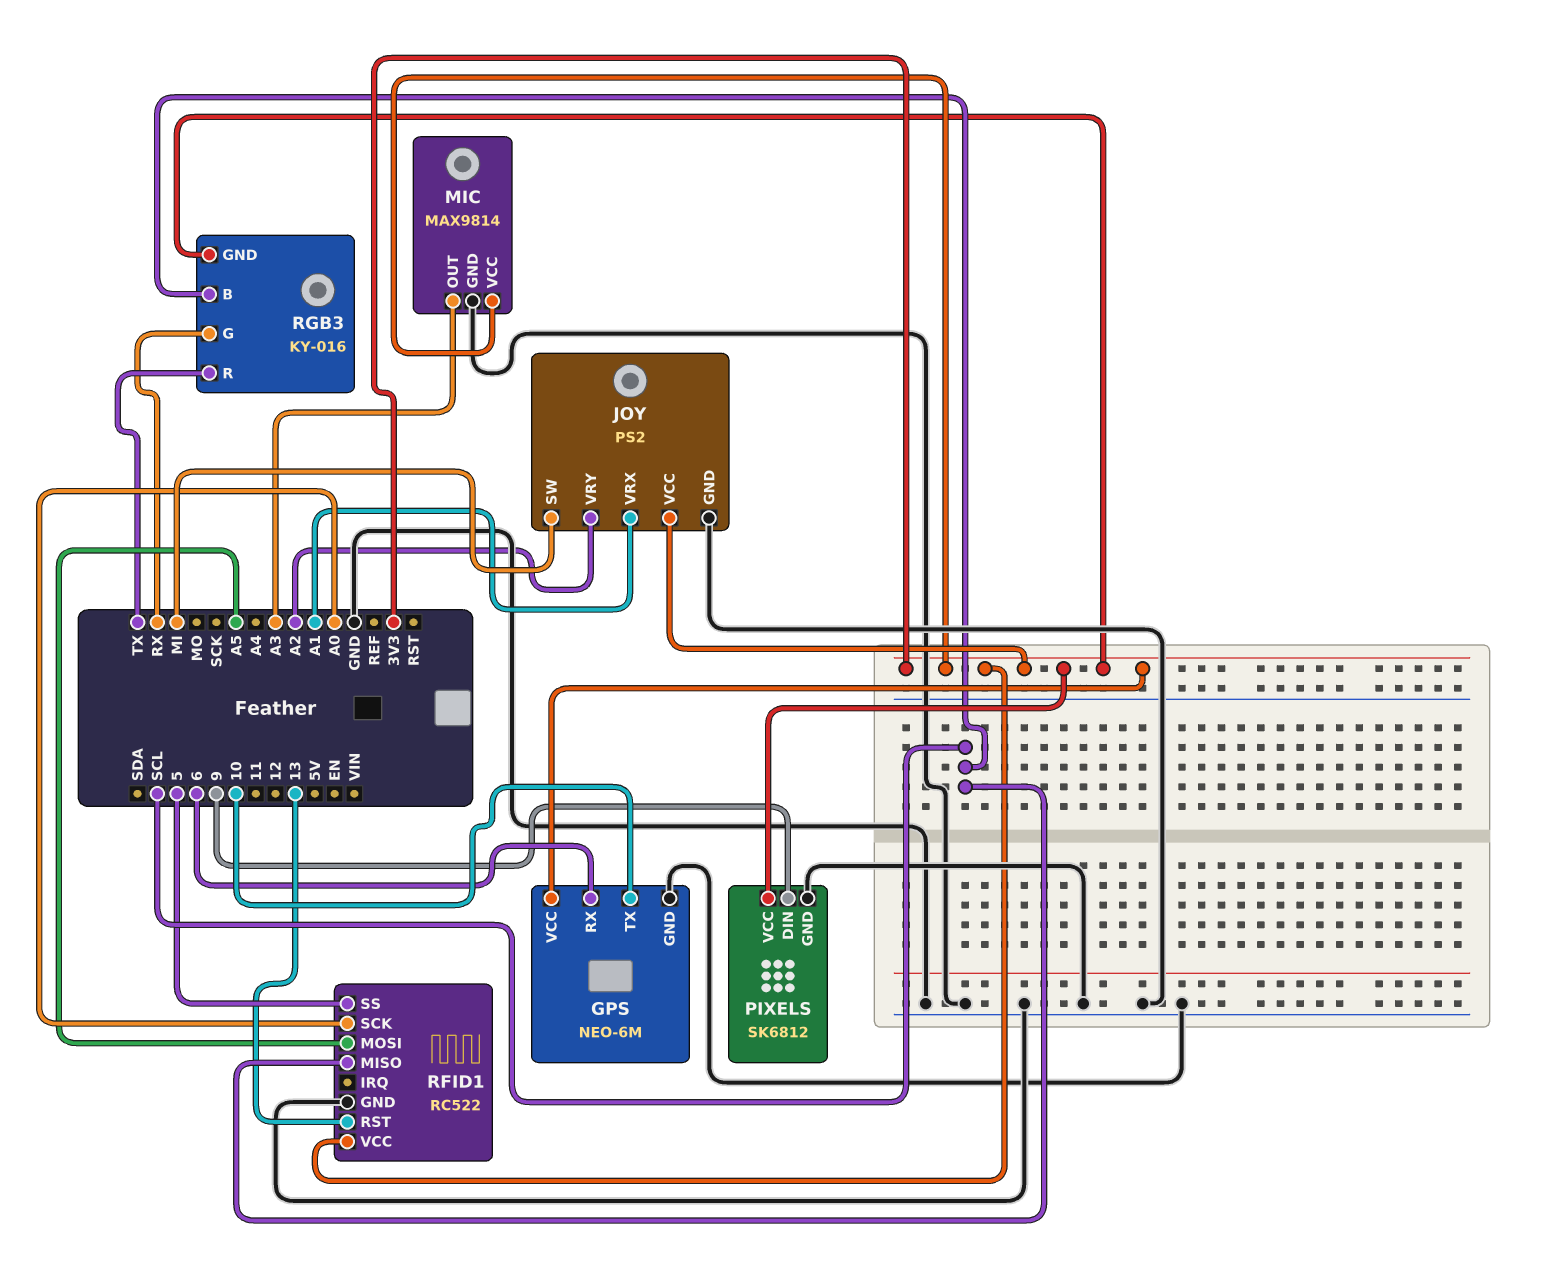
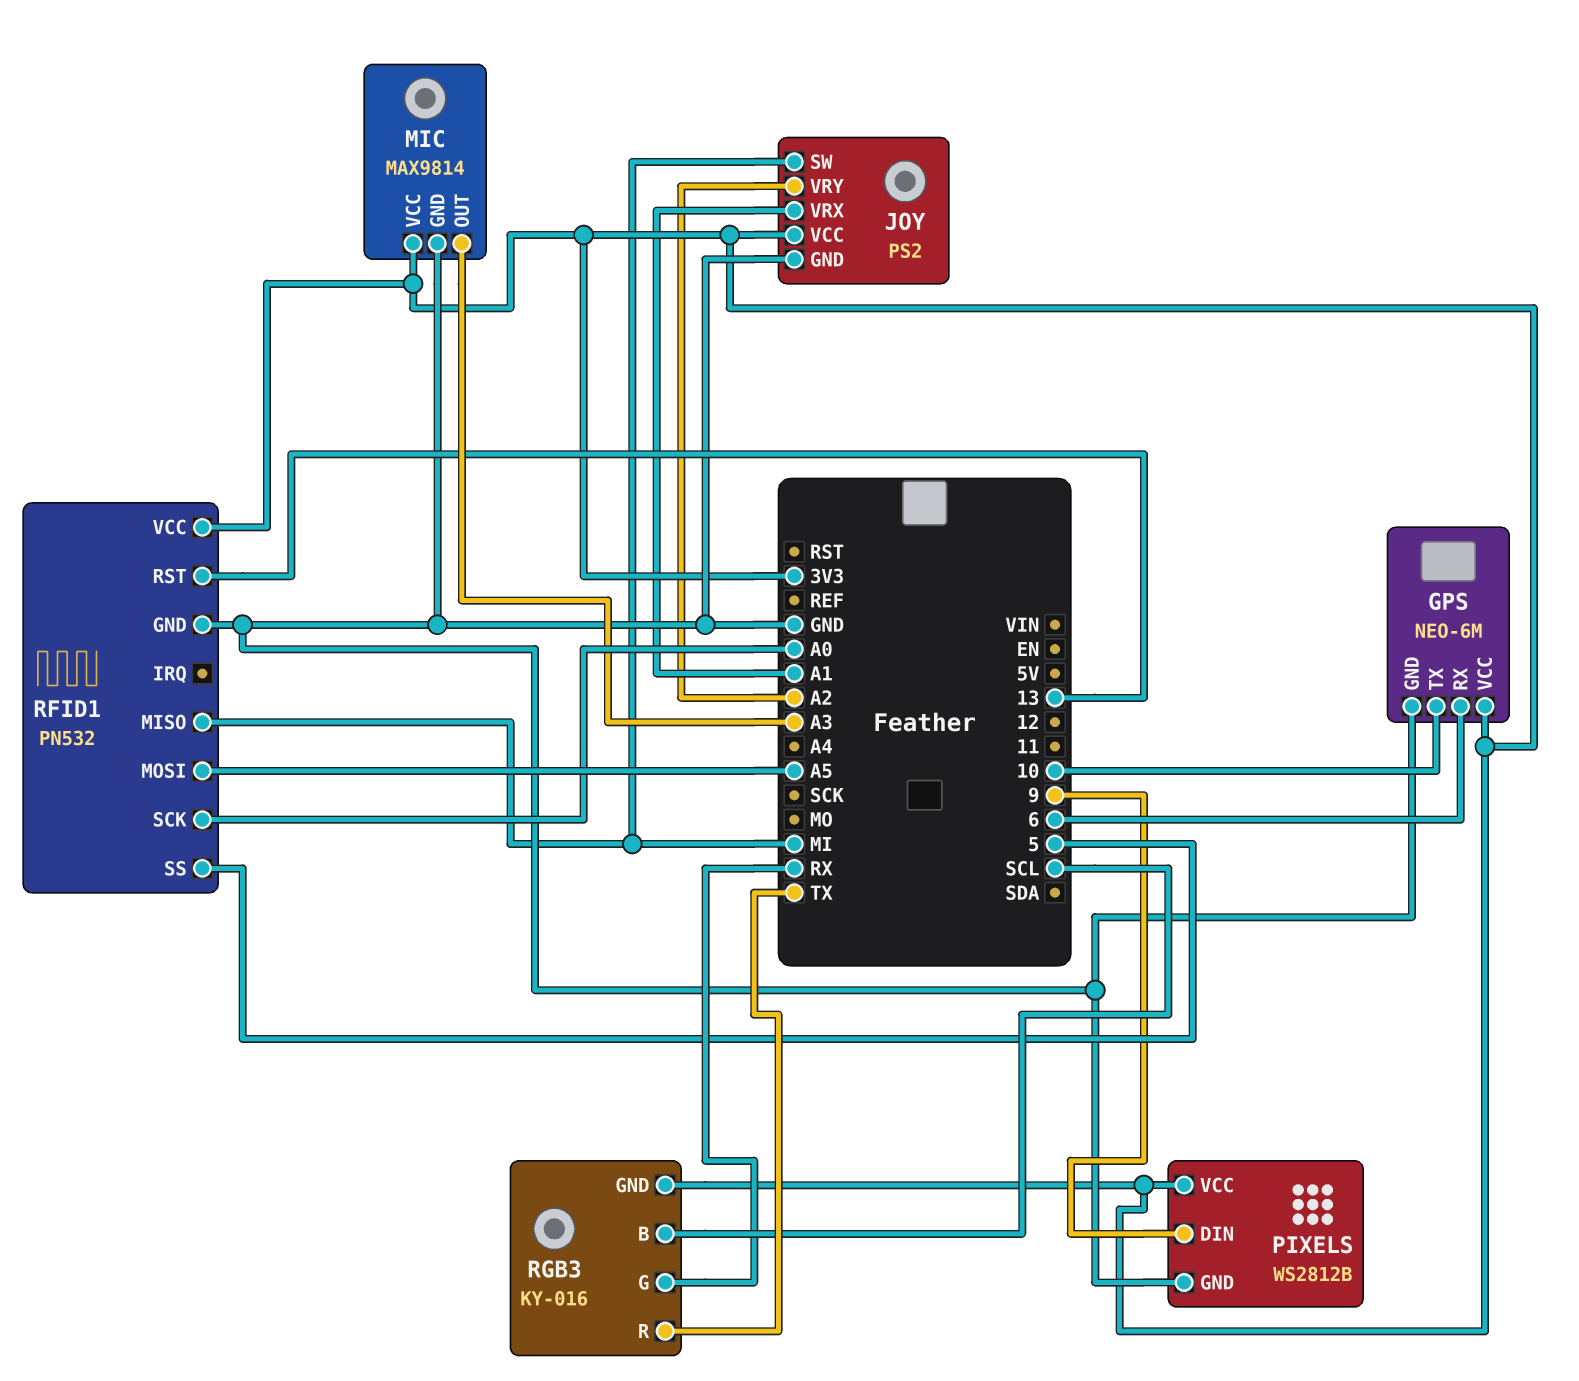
PIXELS: SK6812 -> WS2812B
RFID1: RC522 -> PN532
RFID1 pin MISO: SCL -> MI

